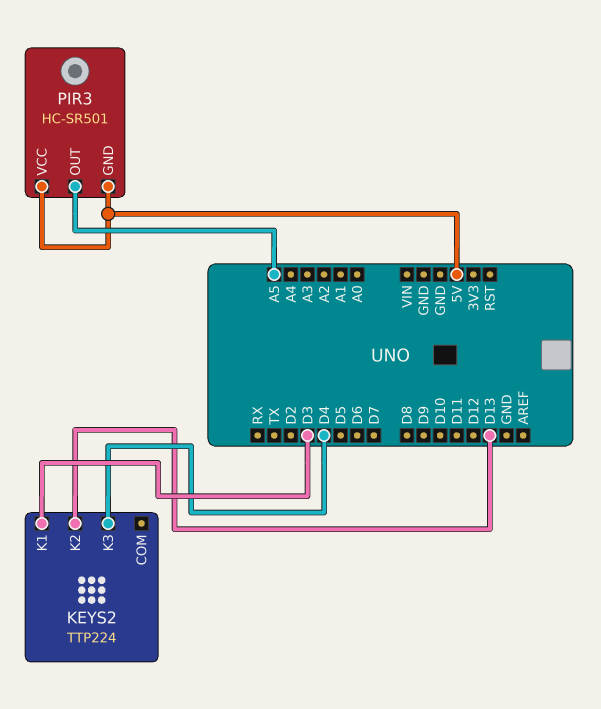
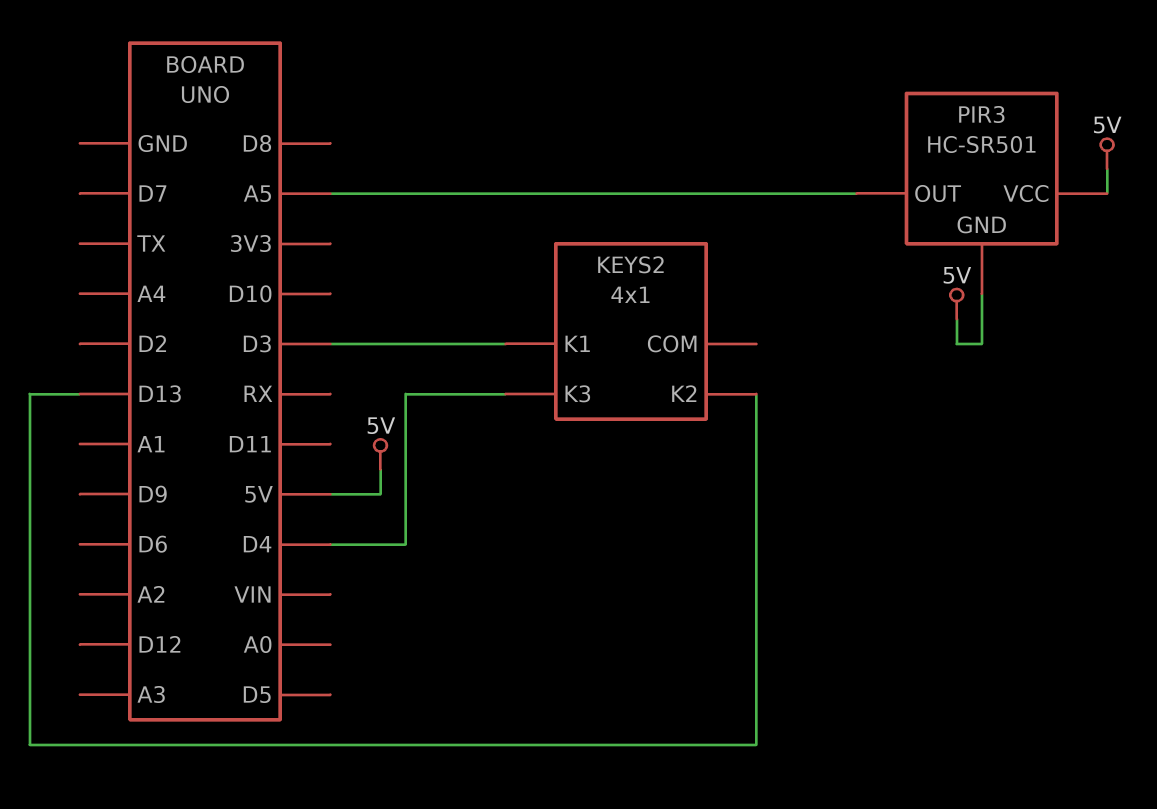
KEYS2: TTP224 -> 4x1

